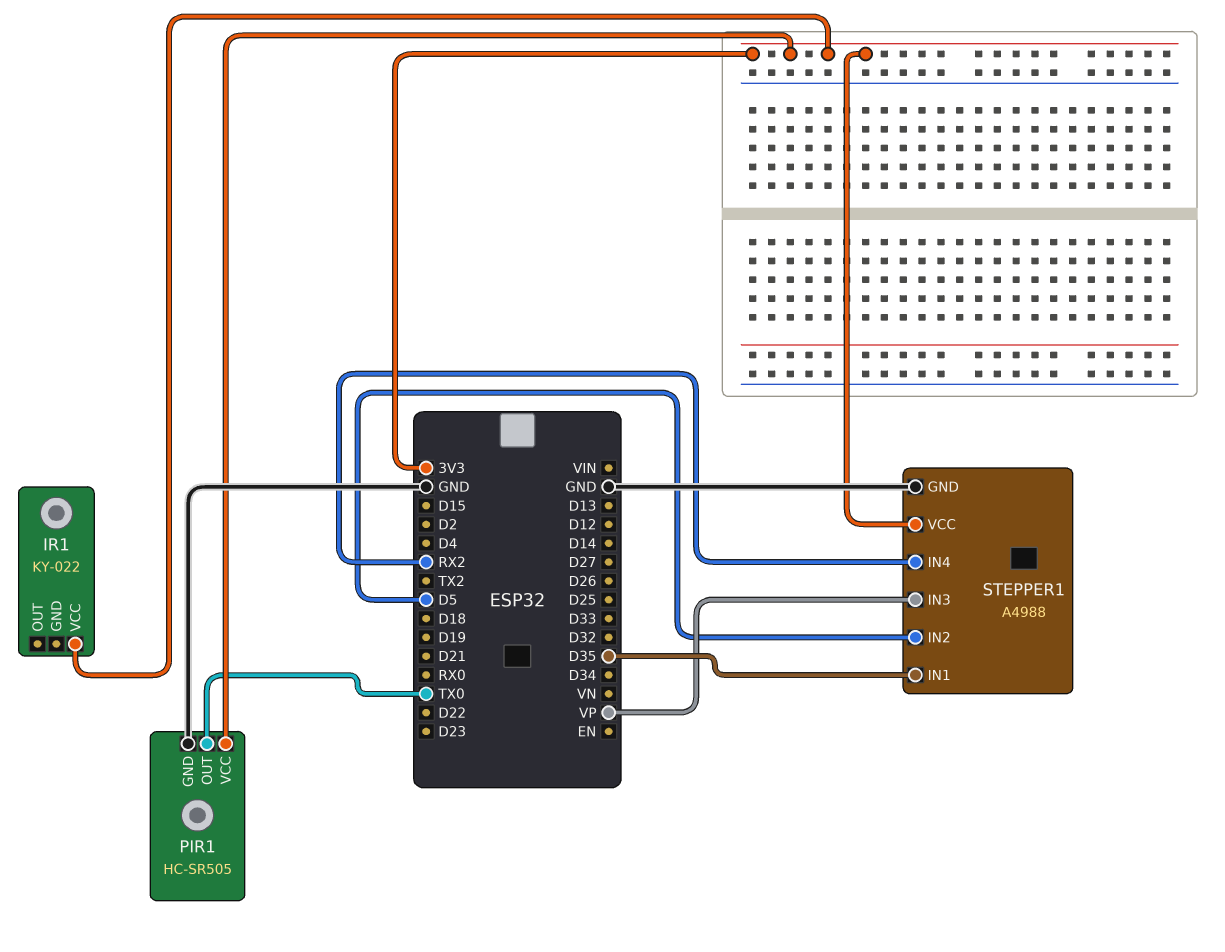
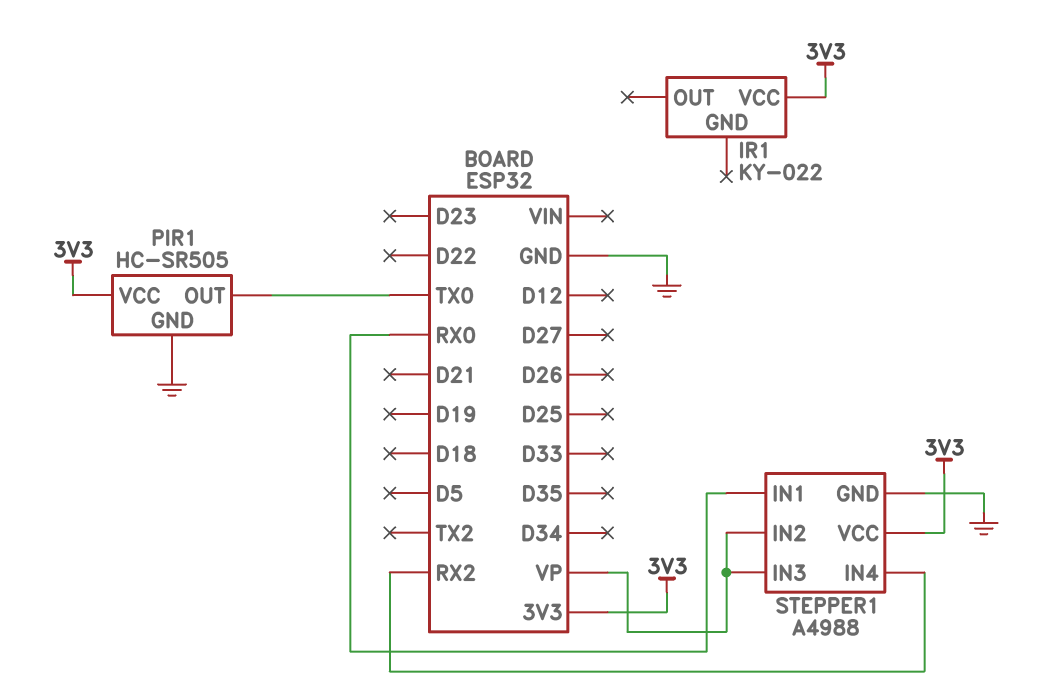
STEPPER1 pin IN1: D35 -> RX0
STEPPER1 pin IN2: D5 -> VP

